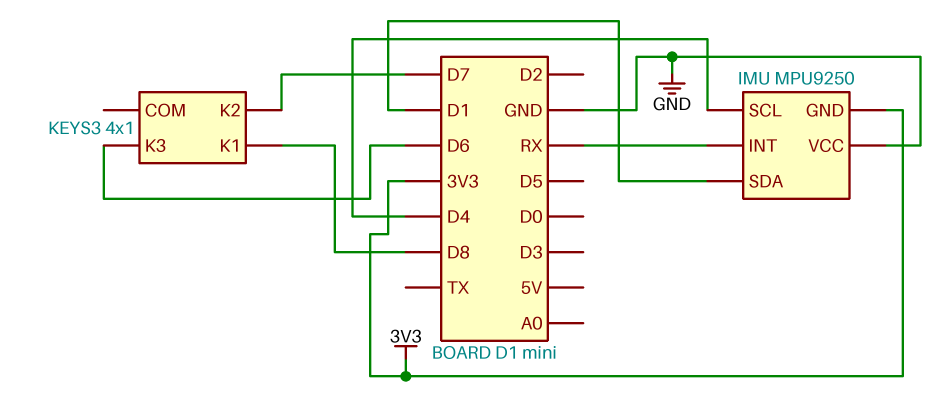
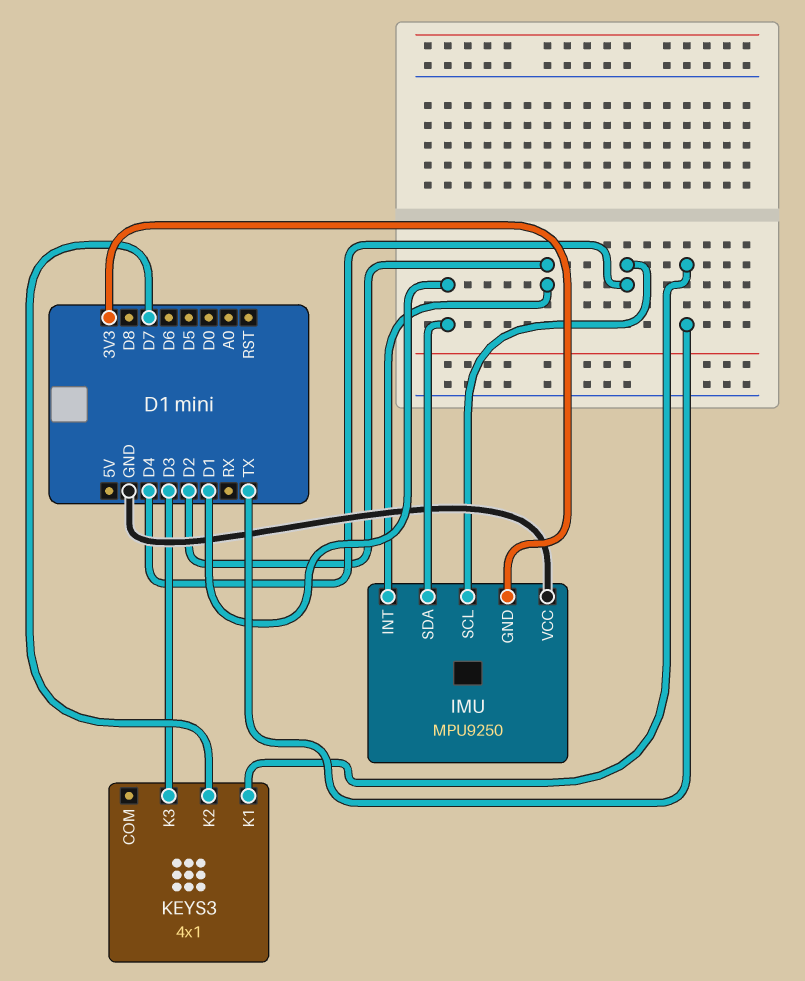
IMU pin INT: RX -> D2
KEYS3 pin K1: D8 -> TX
KEYS3 pin K3: D6 -> D3

